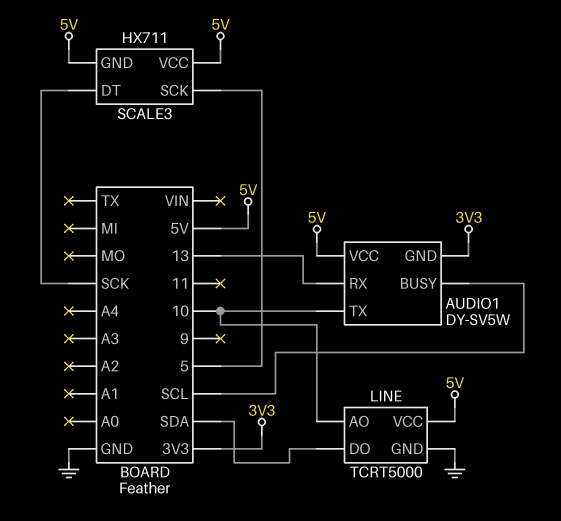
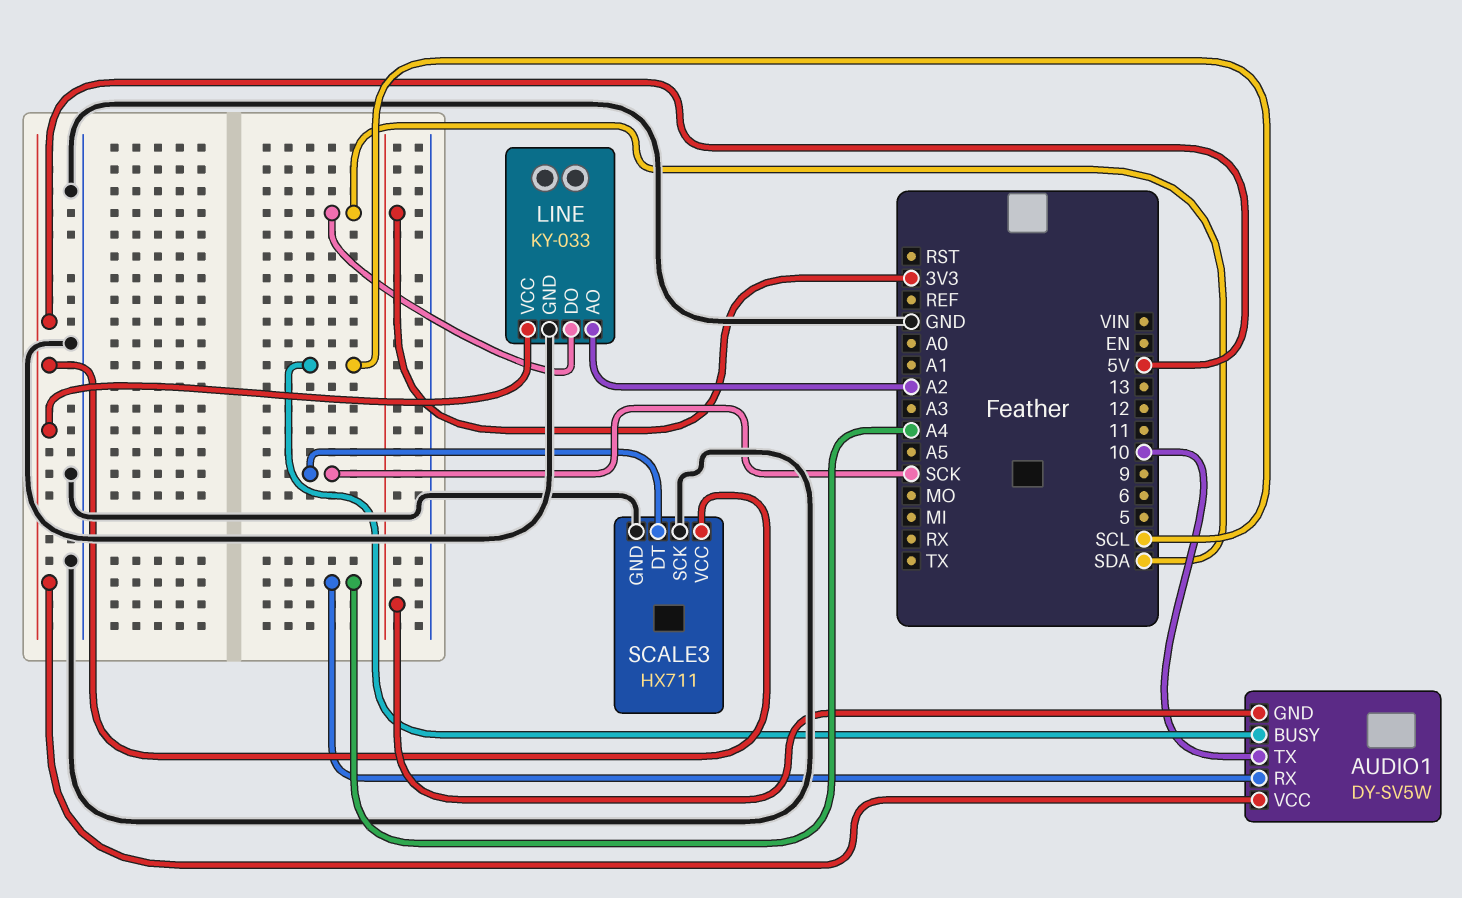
AUDIO1 pin RX: 13 -> A4
LINE: TCRT5000 -> KY-033
LINE pin AO: 10 -> A2
SCALE3 pin GND: 5V -> GND
SCALE3 pin SCK: 5 -> GND

